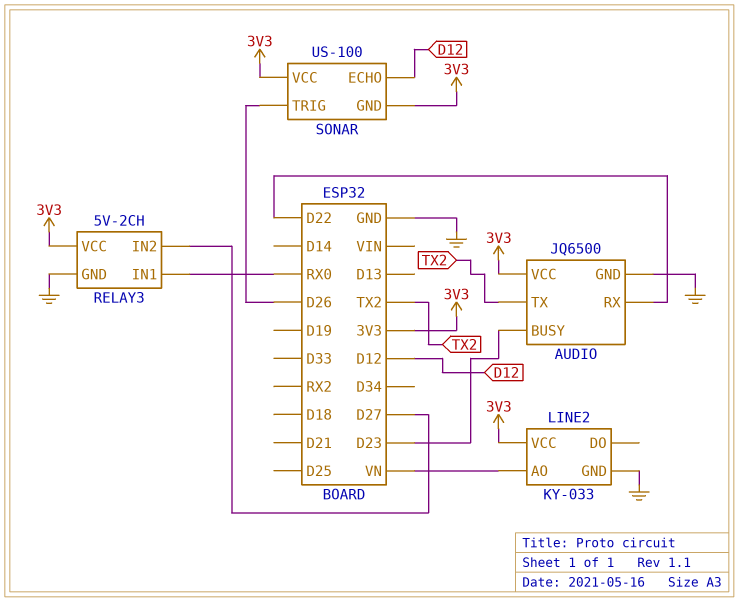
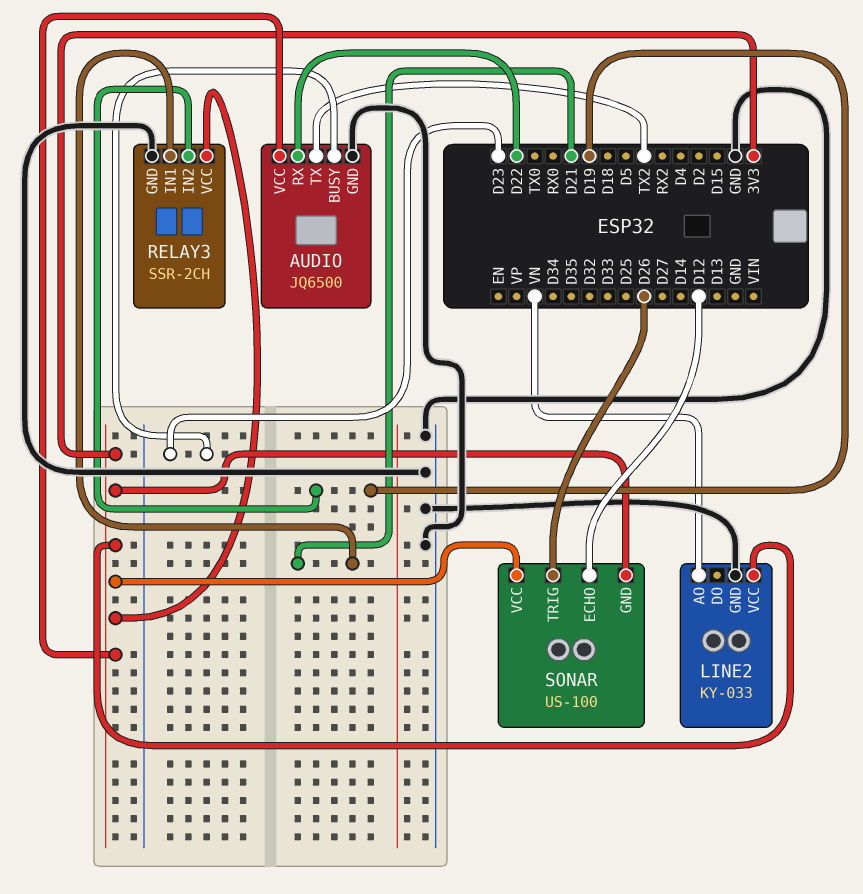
RELAY3: 5V-2CH -> SSR-2CH
RELAY3 pin IN1: RX0 -> D21
RELAY3 pin IN2: D27 -> D19

